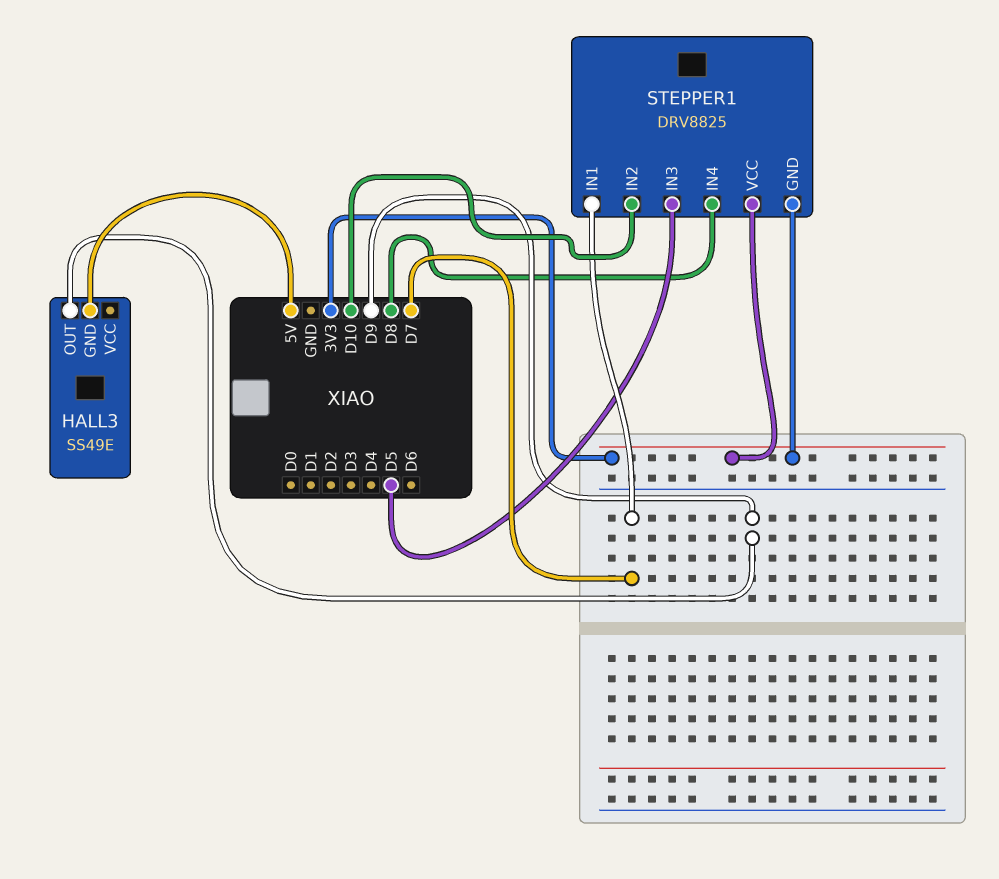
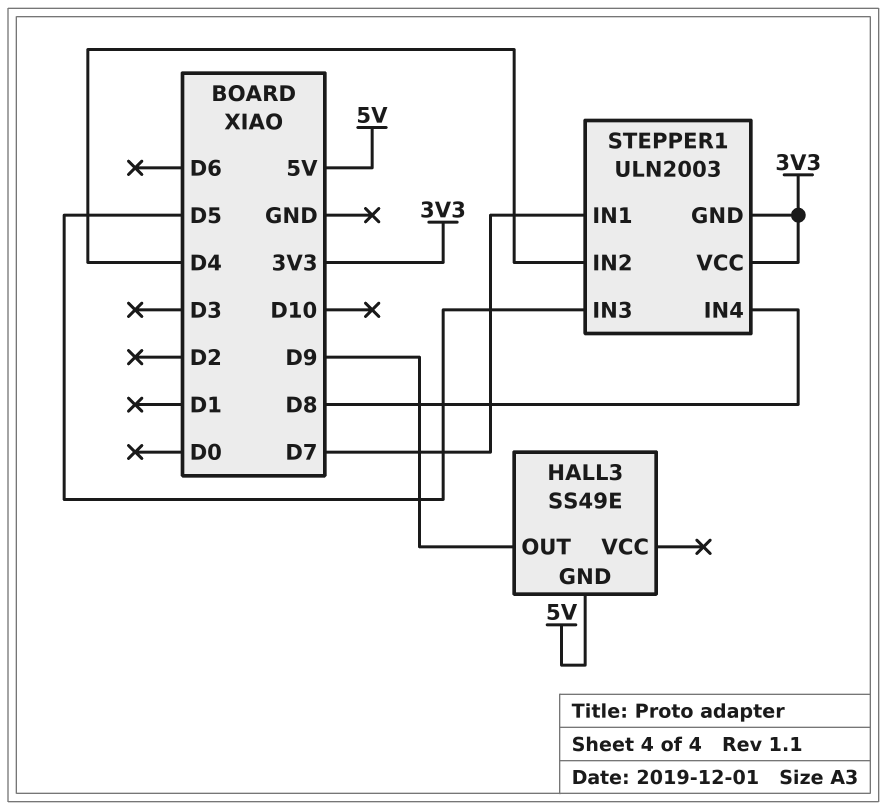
STEPPER1: DRV8825 -> ULN2003
STEPPER1 pin IN2: D10 -> D4

